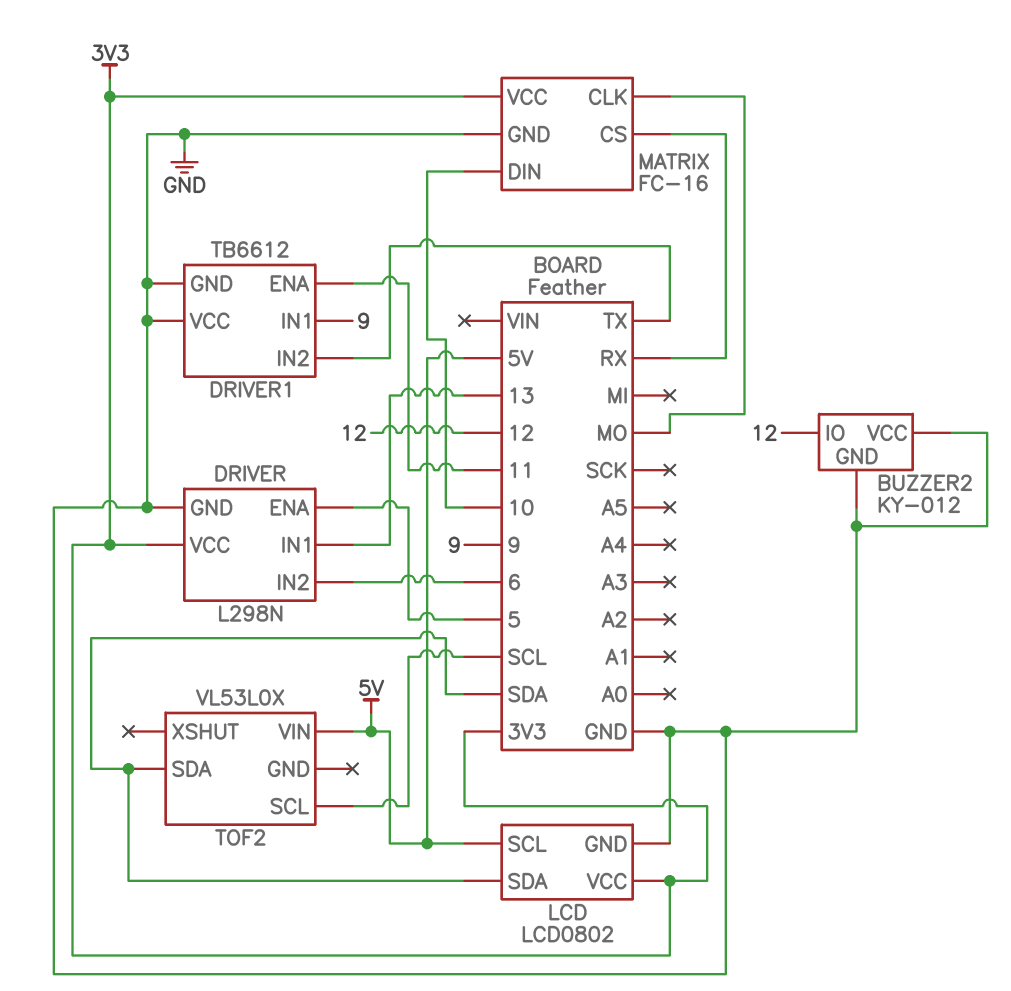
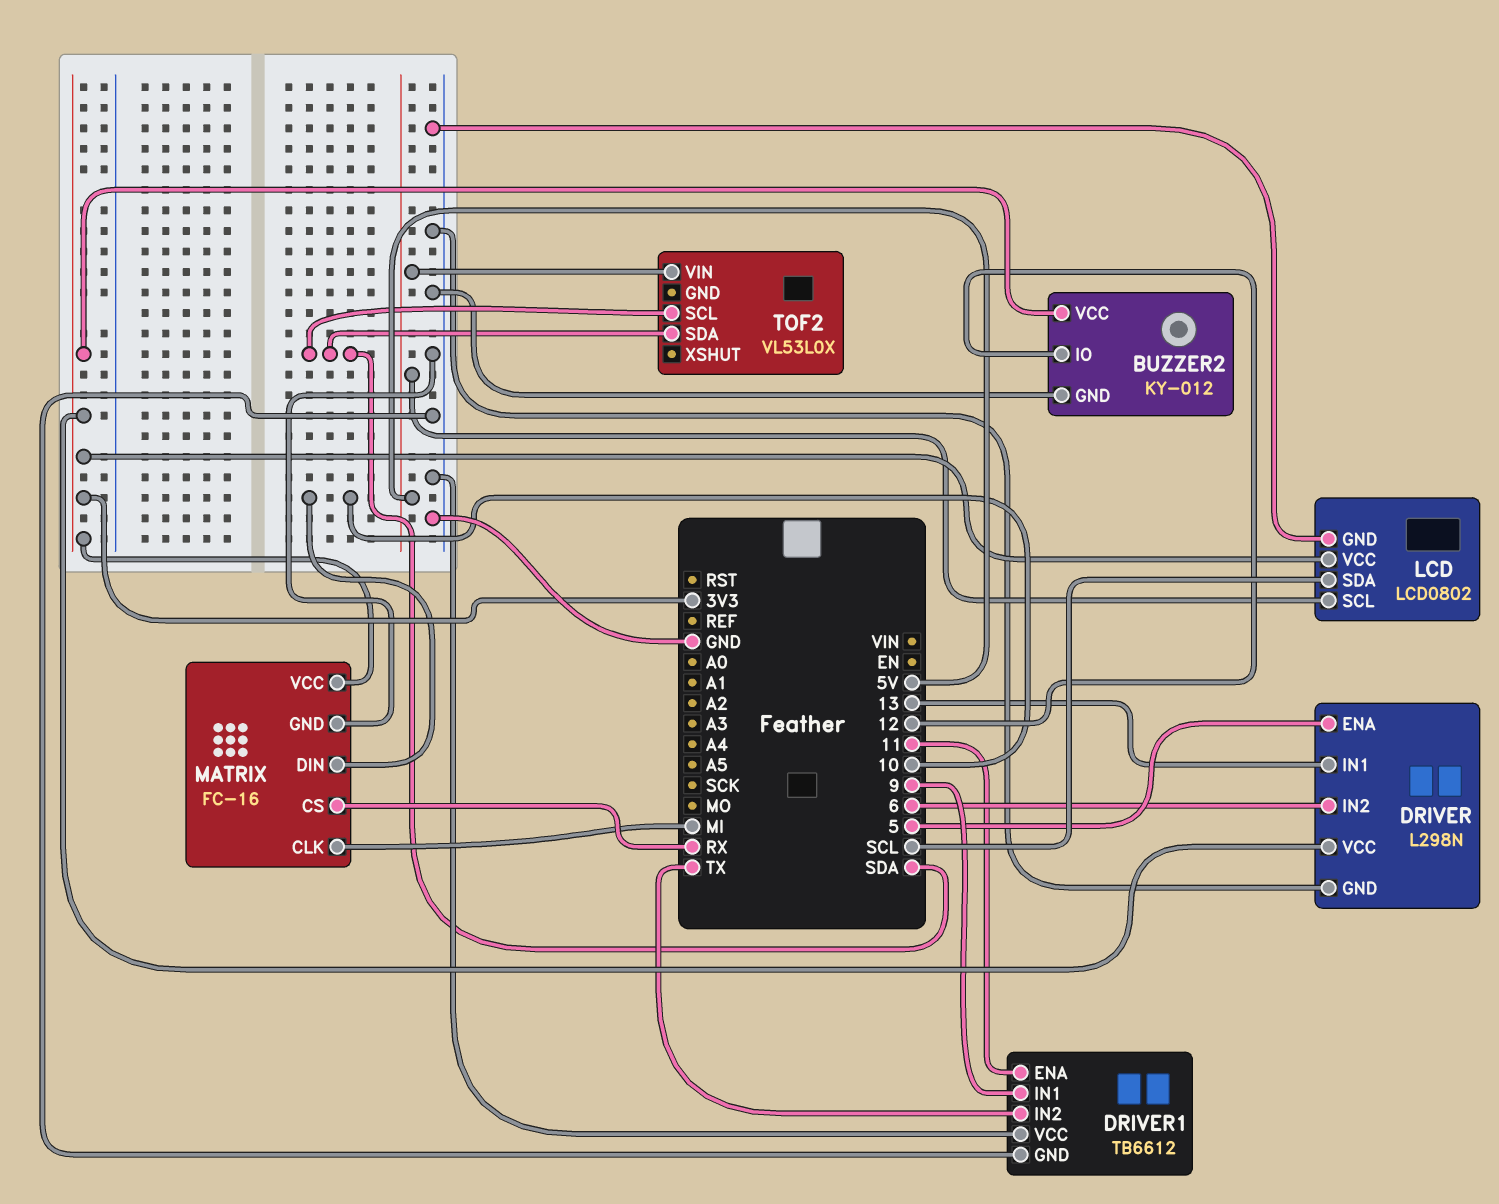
BUZZER2 pin VCC: GND -> 3V3
LCD pin SDA: SDA -> SCL
MATRIX pin CLK: MO -> MI
TOF2 pin SCL: SCL -> SDA

